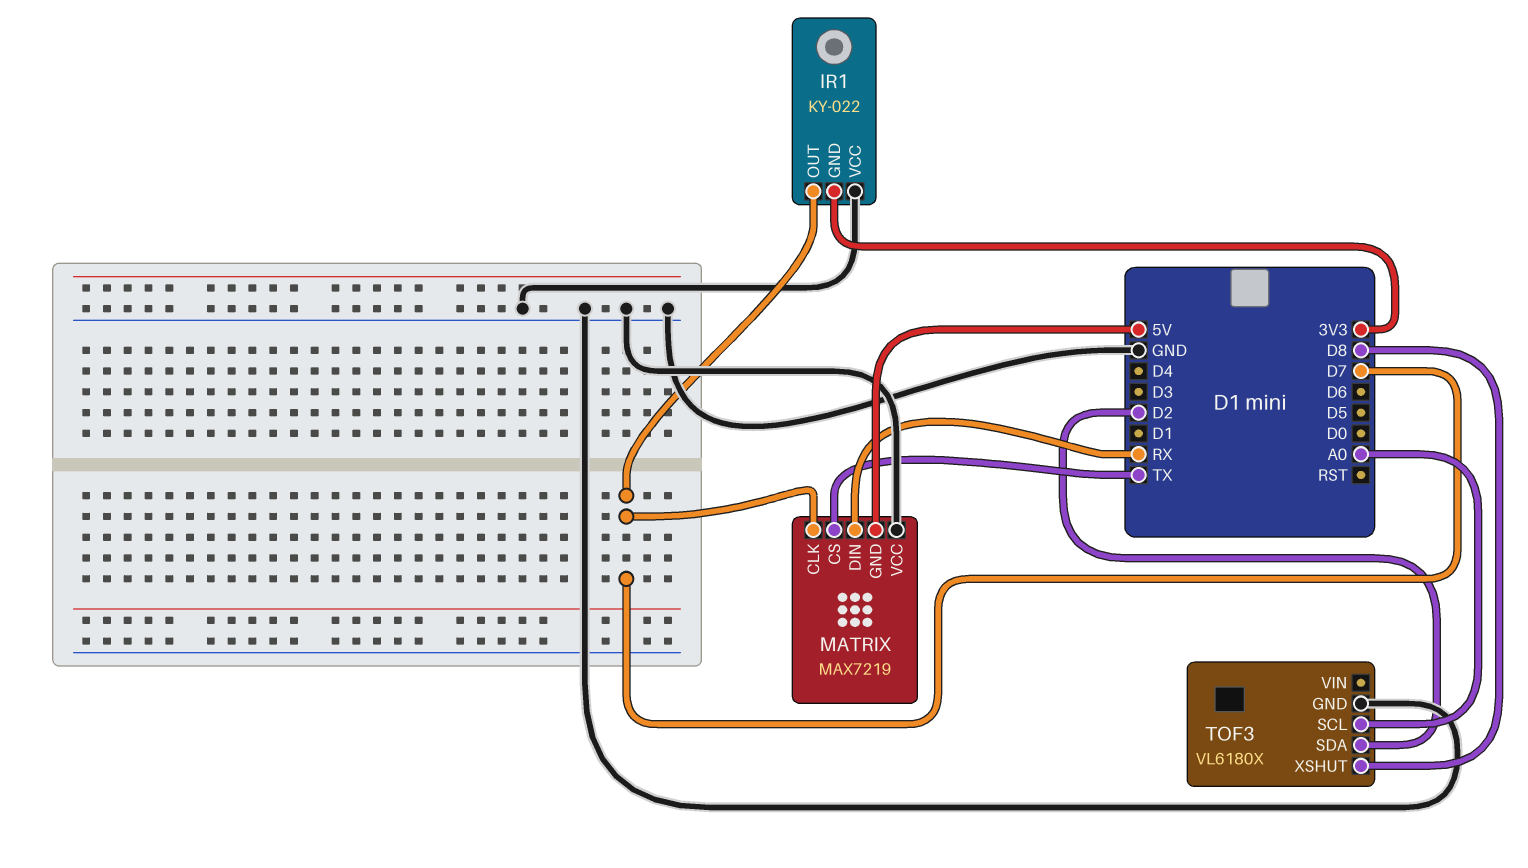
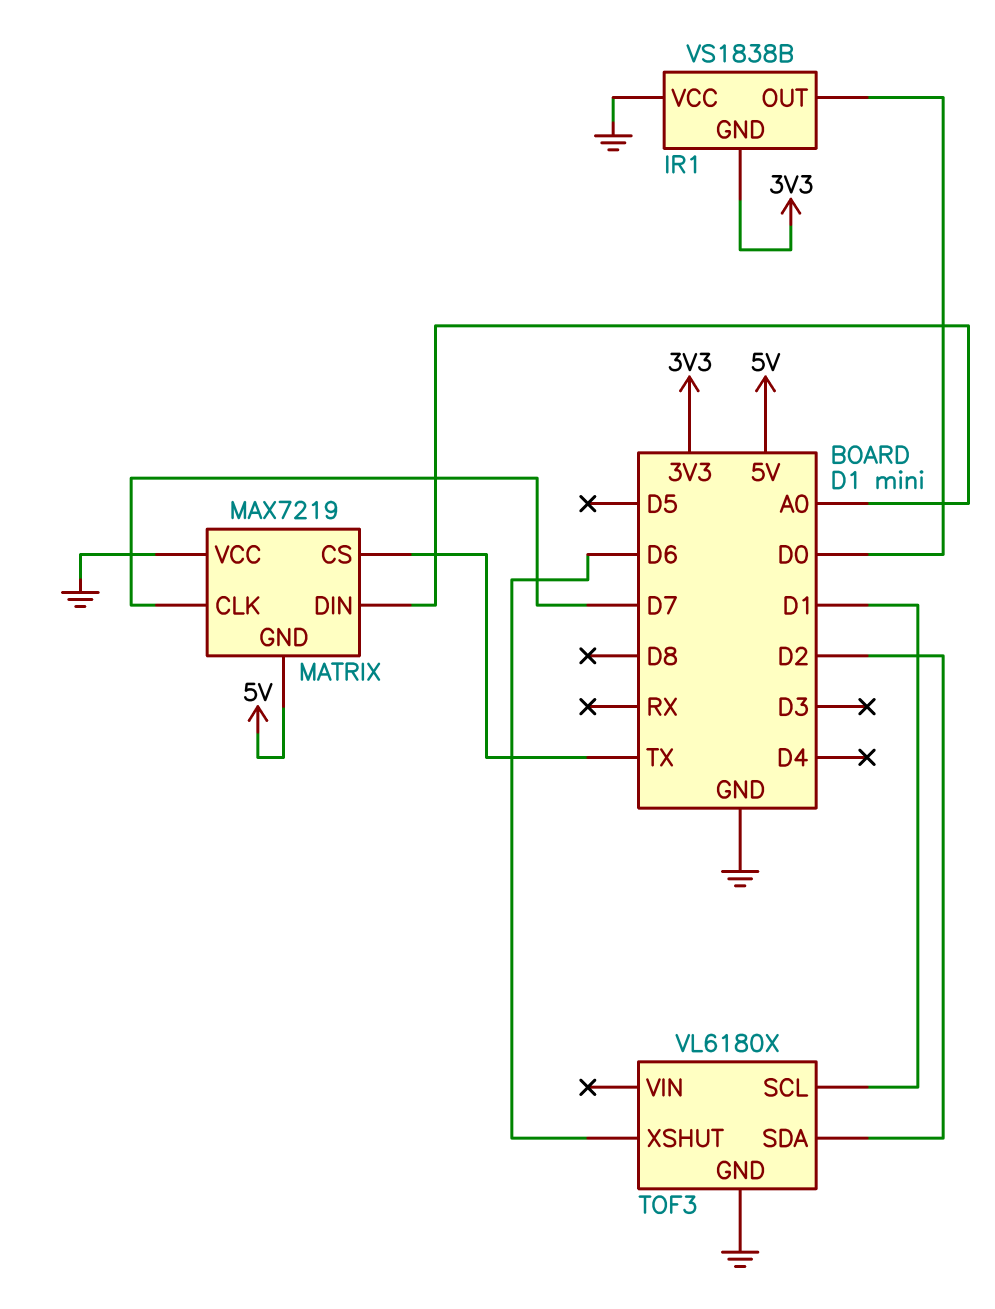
IR1: KY-022 -> VS1838B
IR1 pin OUT: D7 -> D0
MATRIX pin DIN: RX -> A0
TOF3 pin SCL: A0 -> D1
TOF3 pin XSHUT: D8 -> D6

